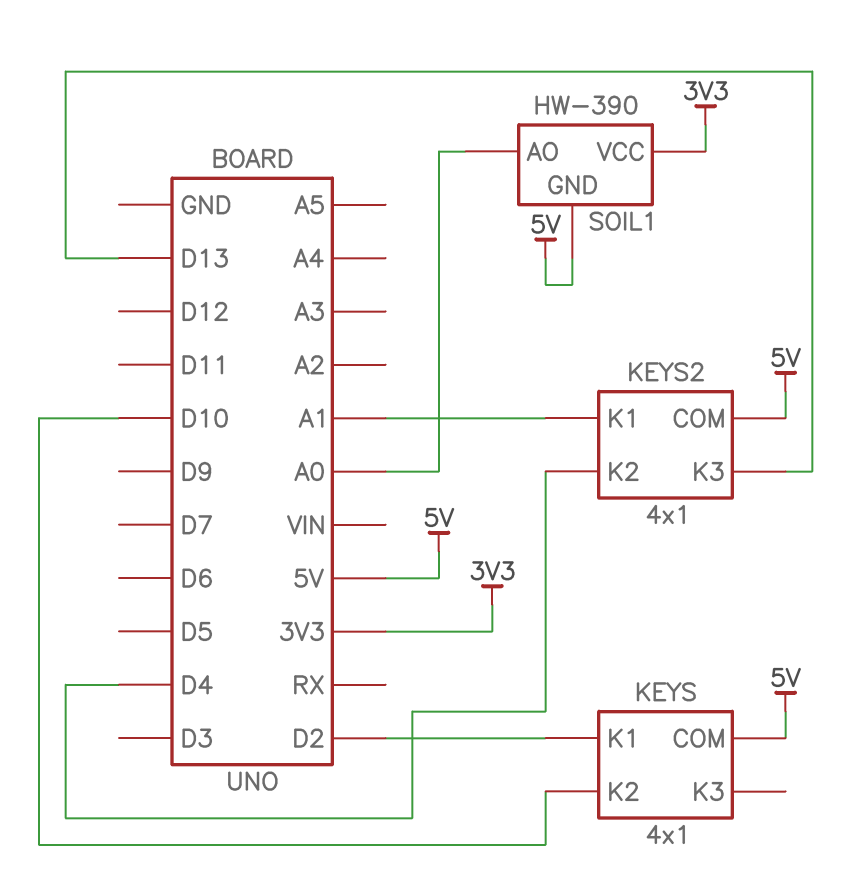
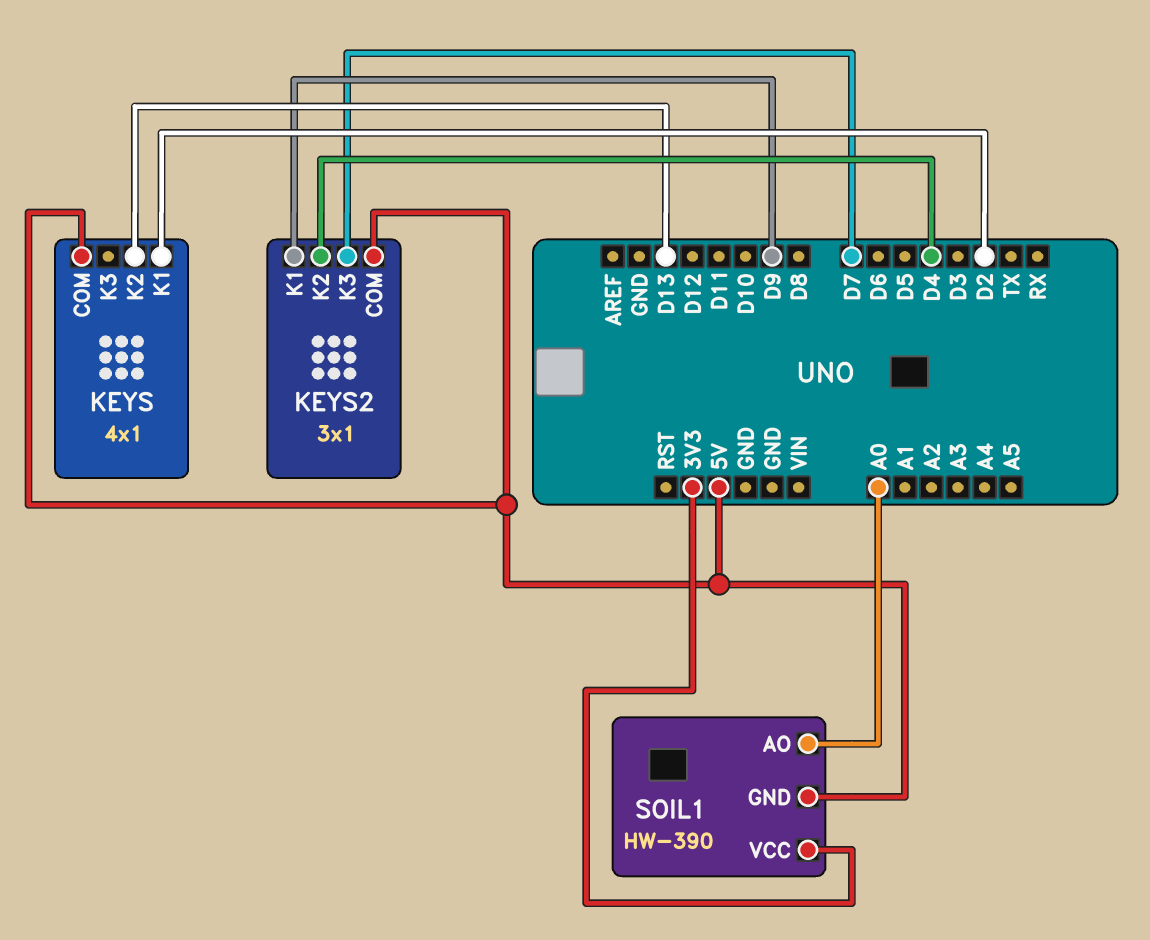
KEYS pin K2: D10 -> D13
KEYS2: 4x1 -> 3x1
KEYS2 pin K1: A1 -> D9
KEYS2 pin K3: D13 -> D7

